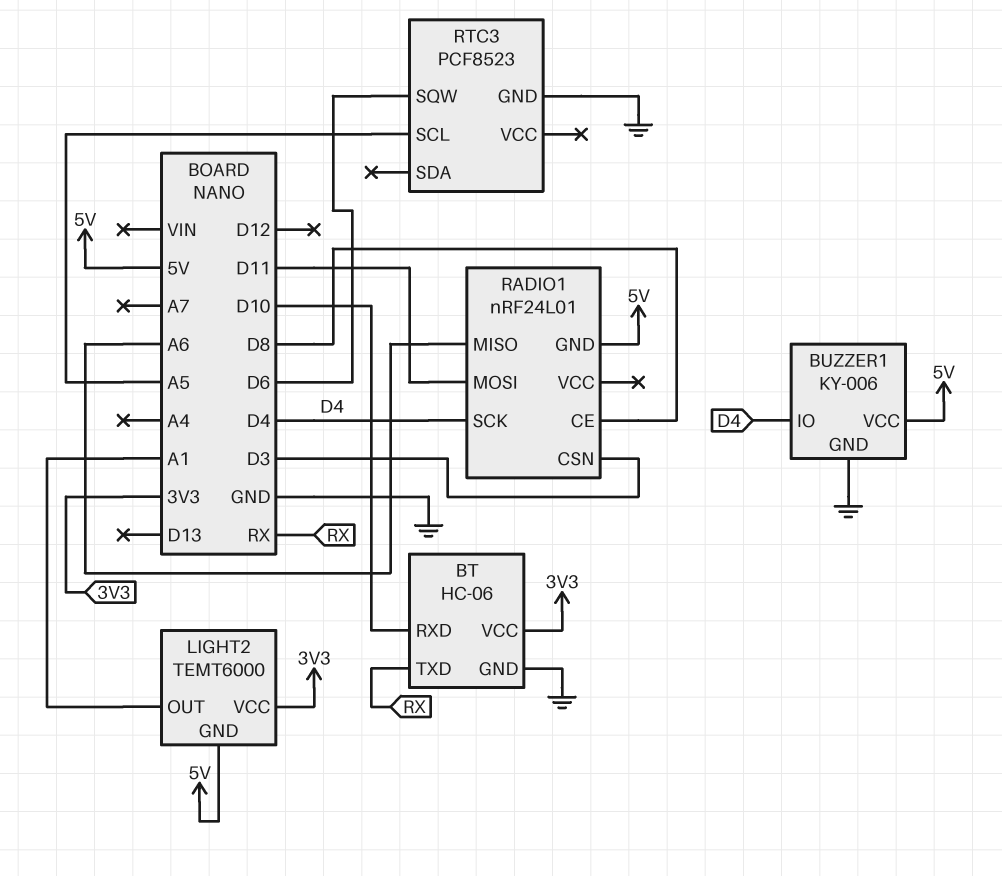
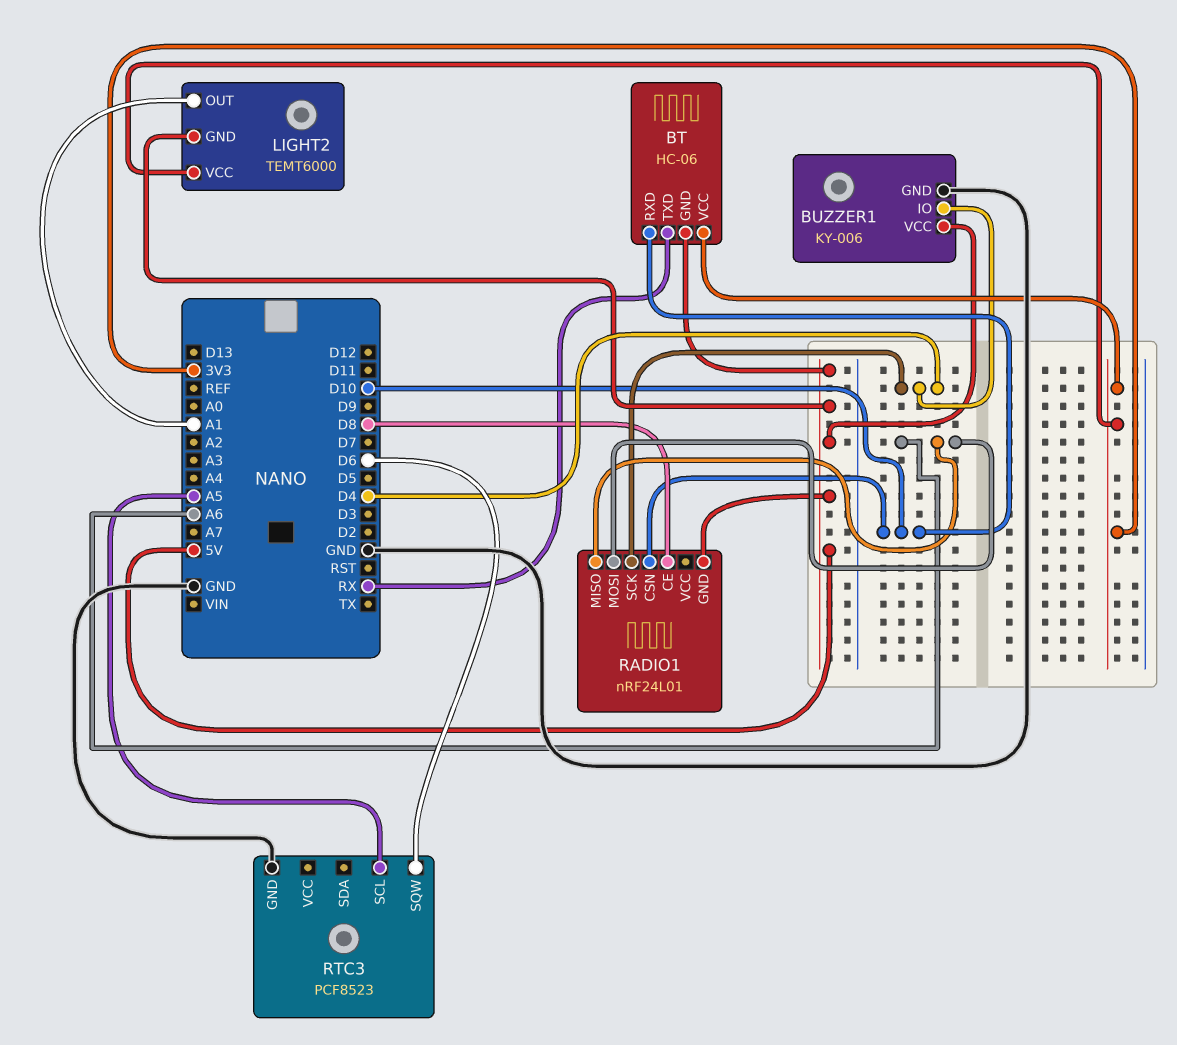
BT pin GND: GND -> 5V
RADIO1 pin CSN: D3 -> D10
RADIO1 pin MOSI: D11 -> A6

